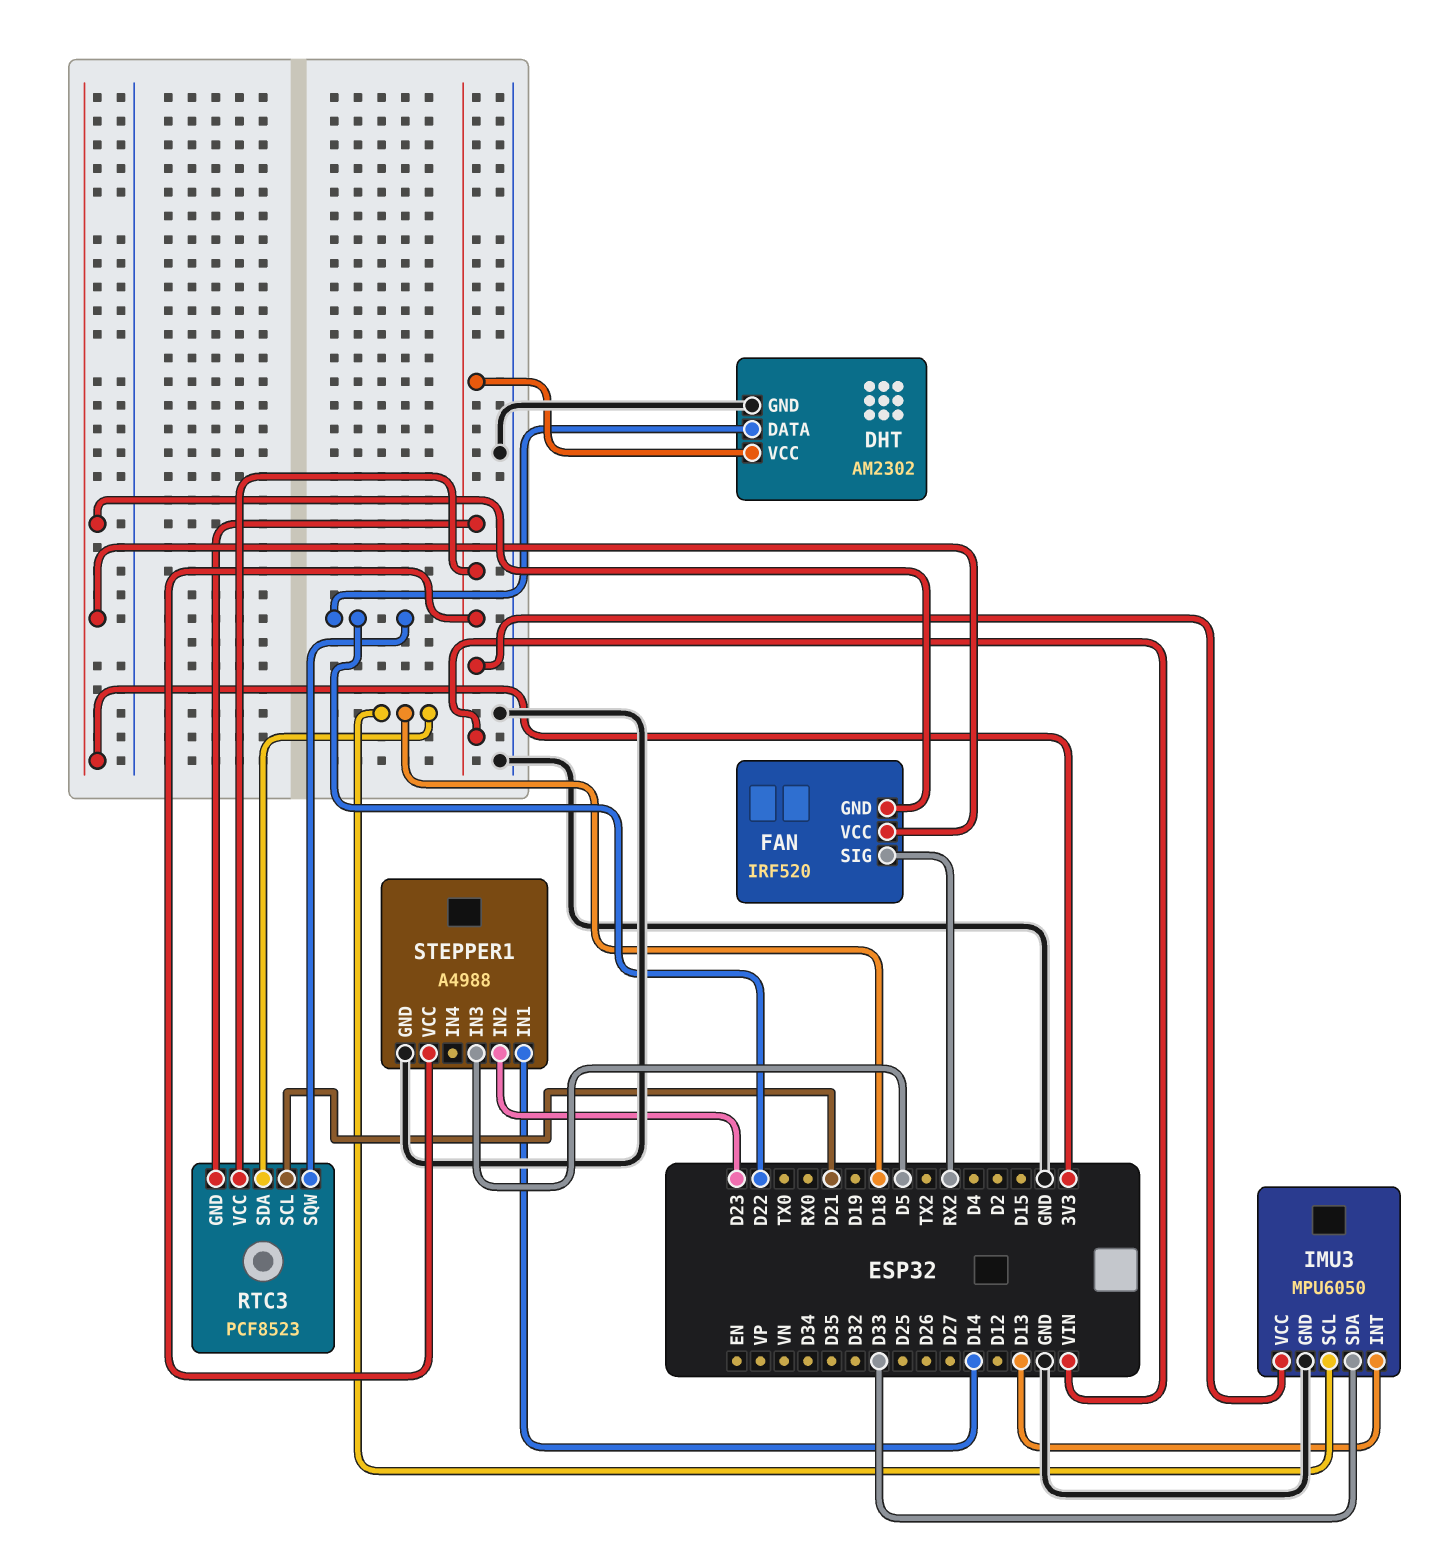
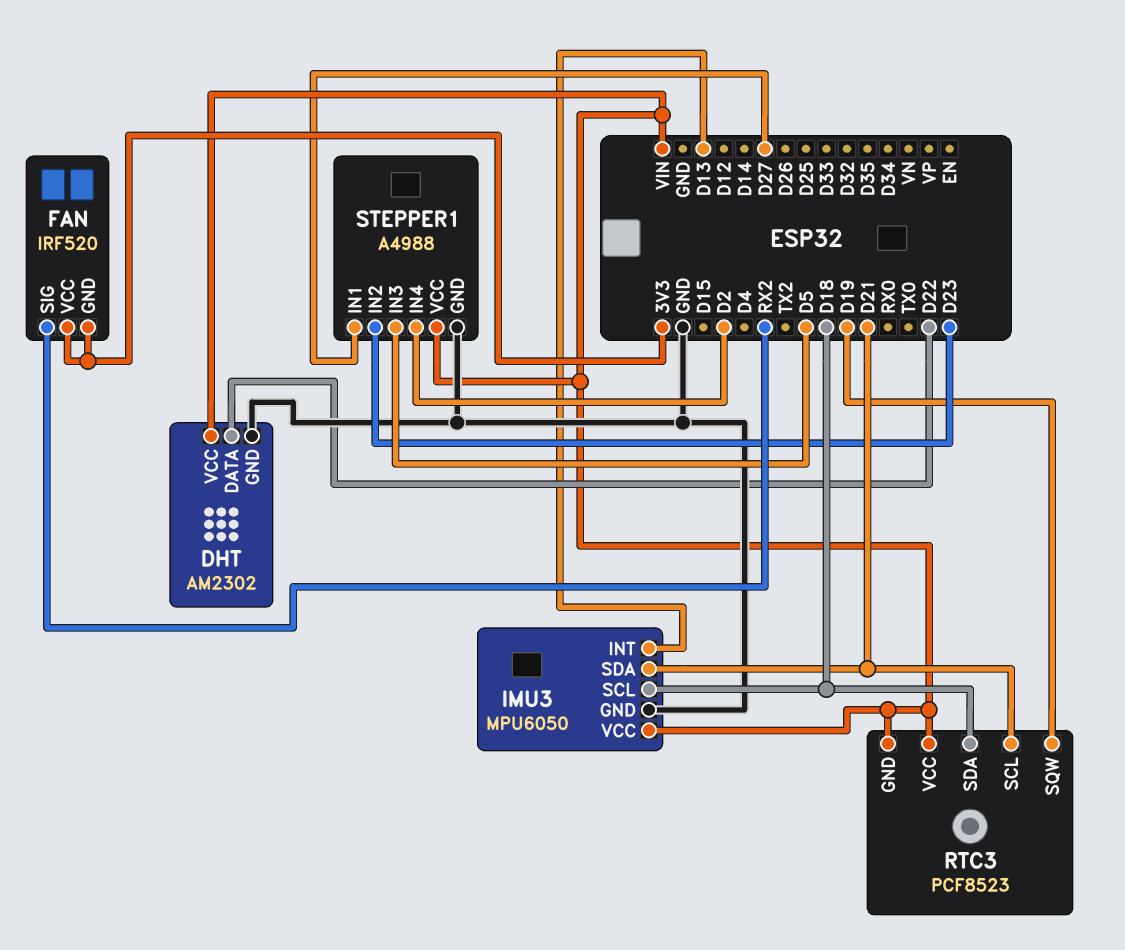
IMU3 pin SDA: D33 -> D21
RTC3 pin SQW: D22 -> D19
STEPPER1 pin IN1: D14 -> D27
STEPPER1 pin IN4: none -> D2

